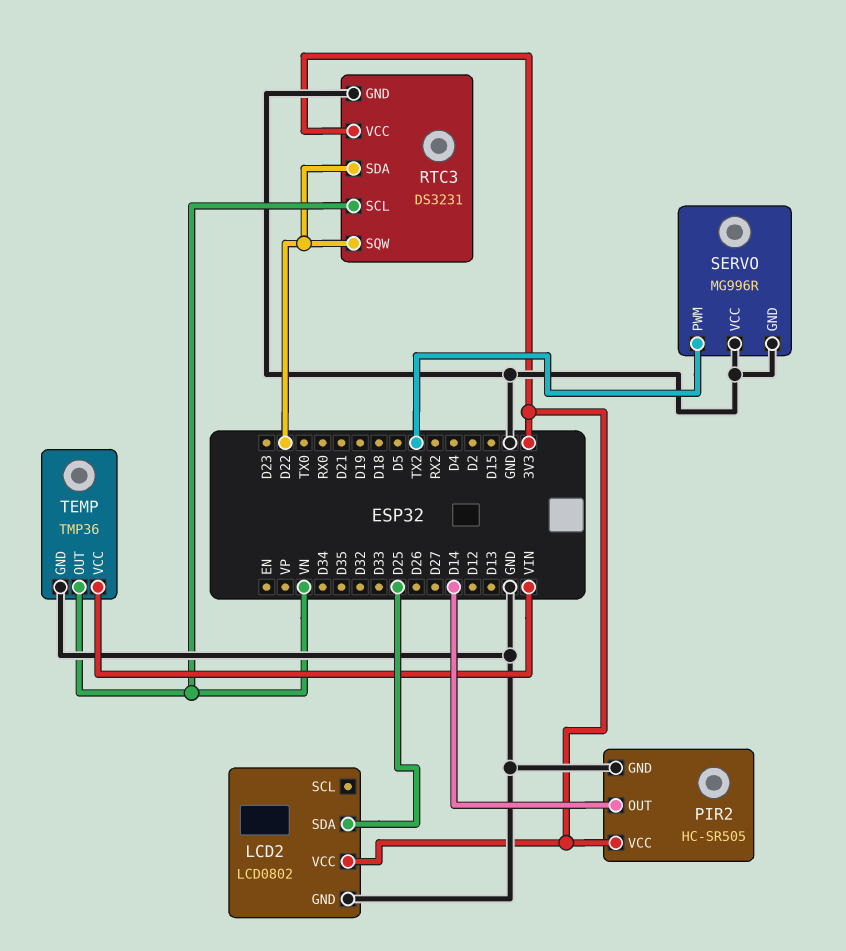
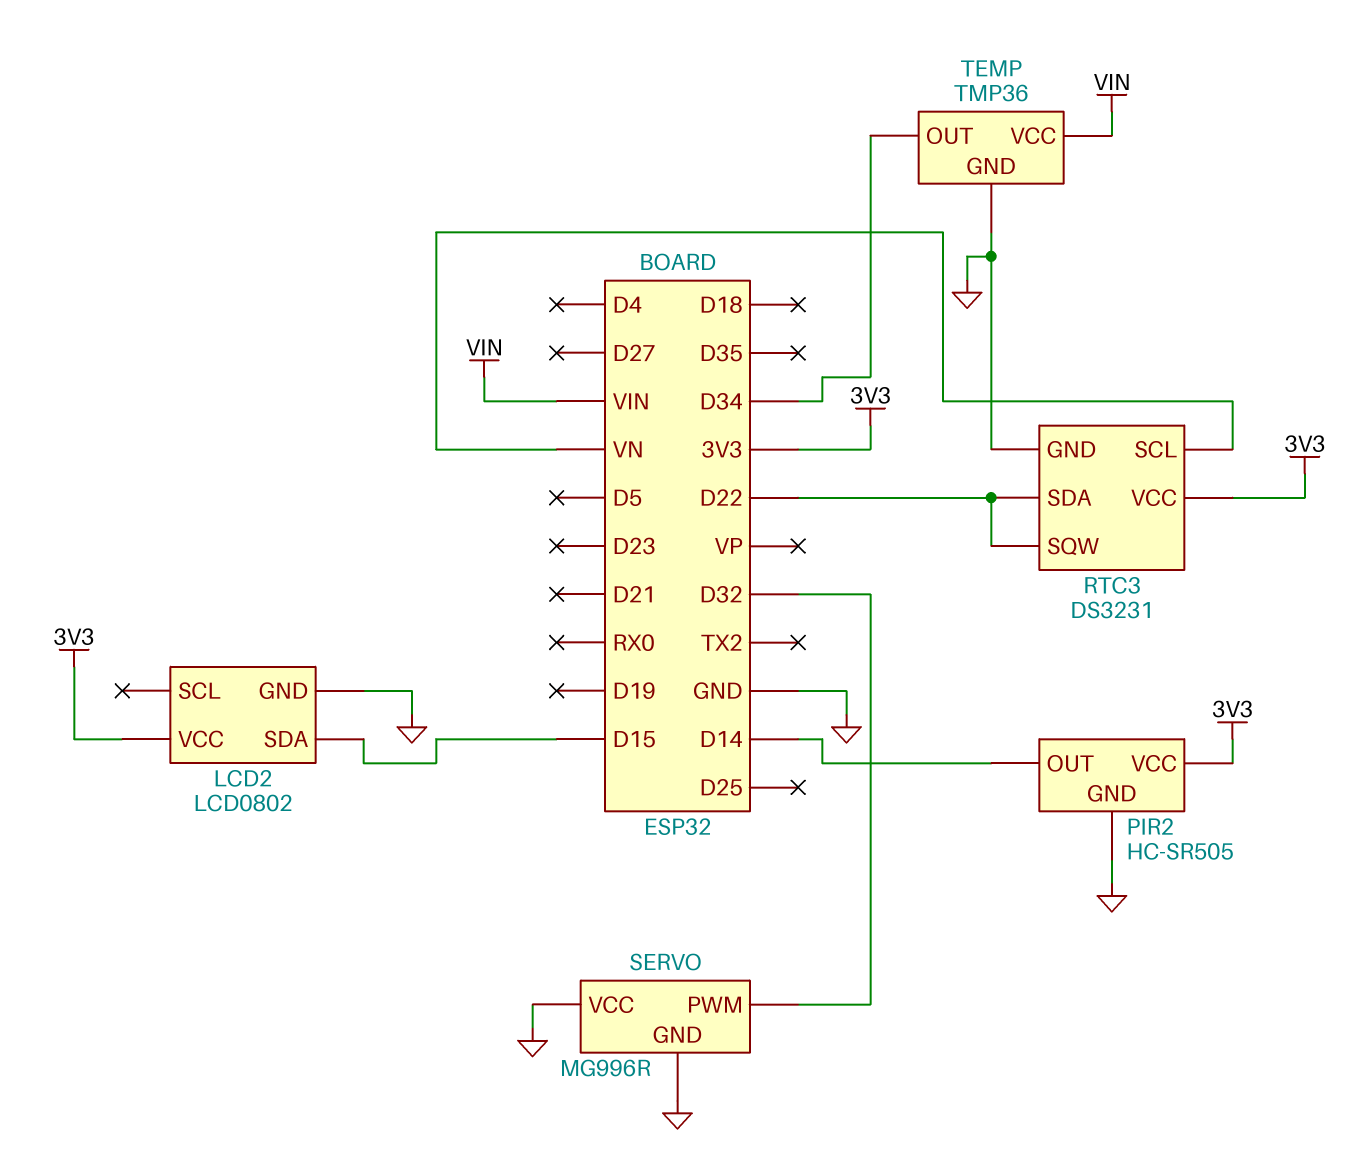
LCD2 pin SDA: D25 -> D15
SERVO pin PWM: TX2 -> D32
TEMP pin OUT: VN -> D34

